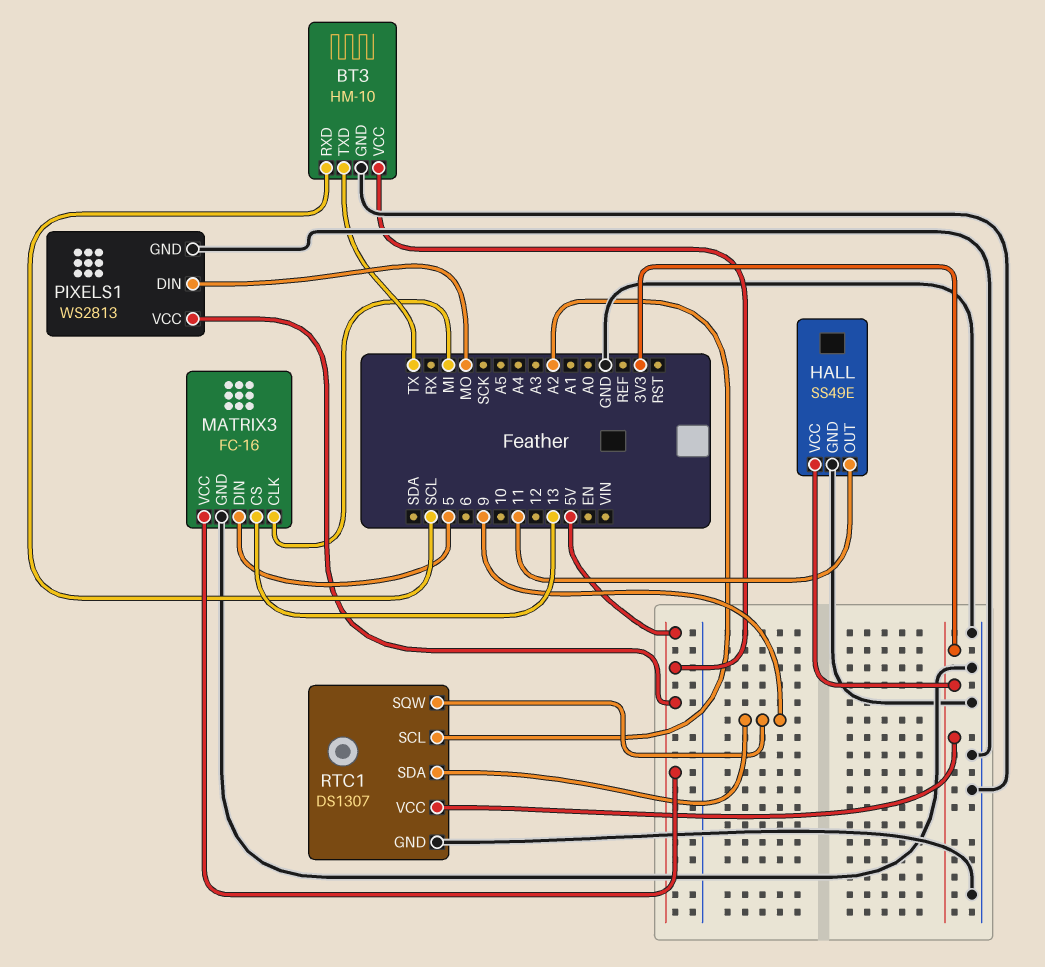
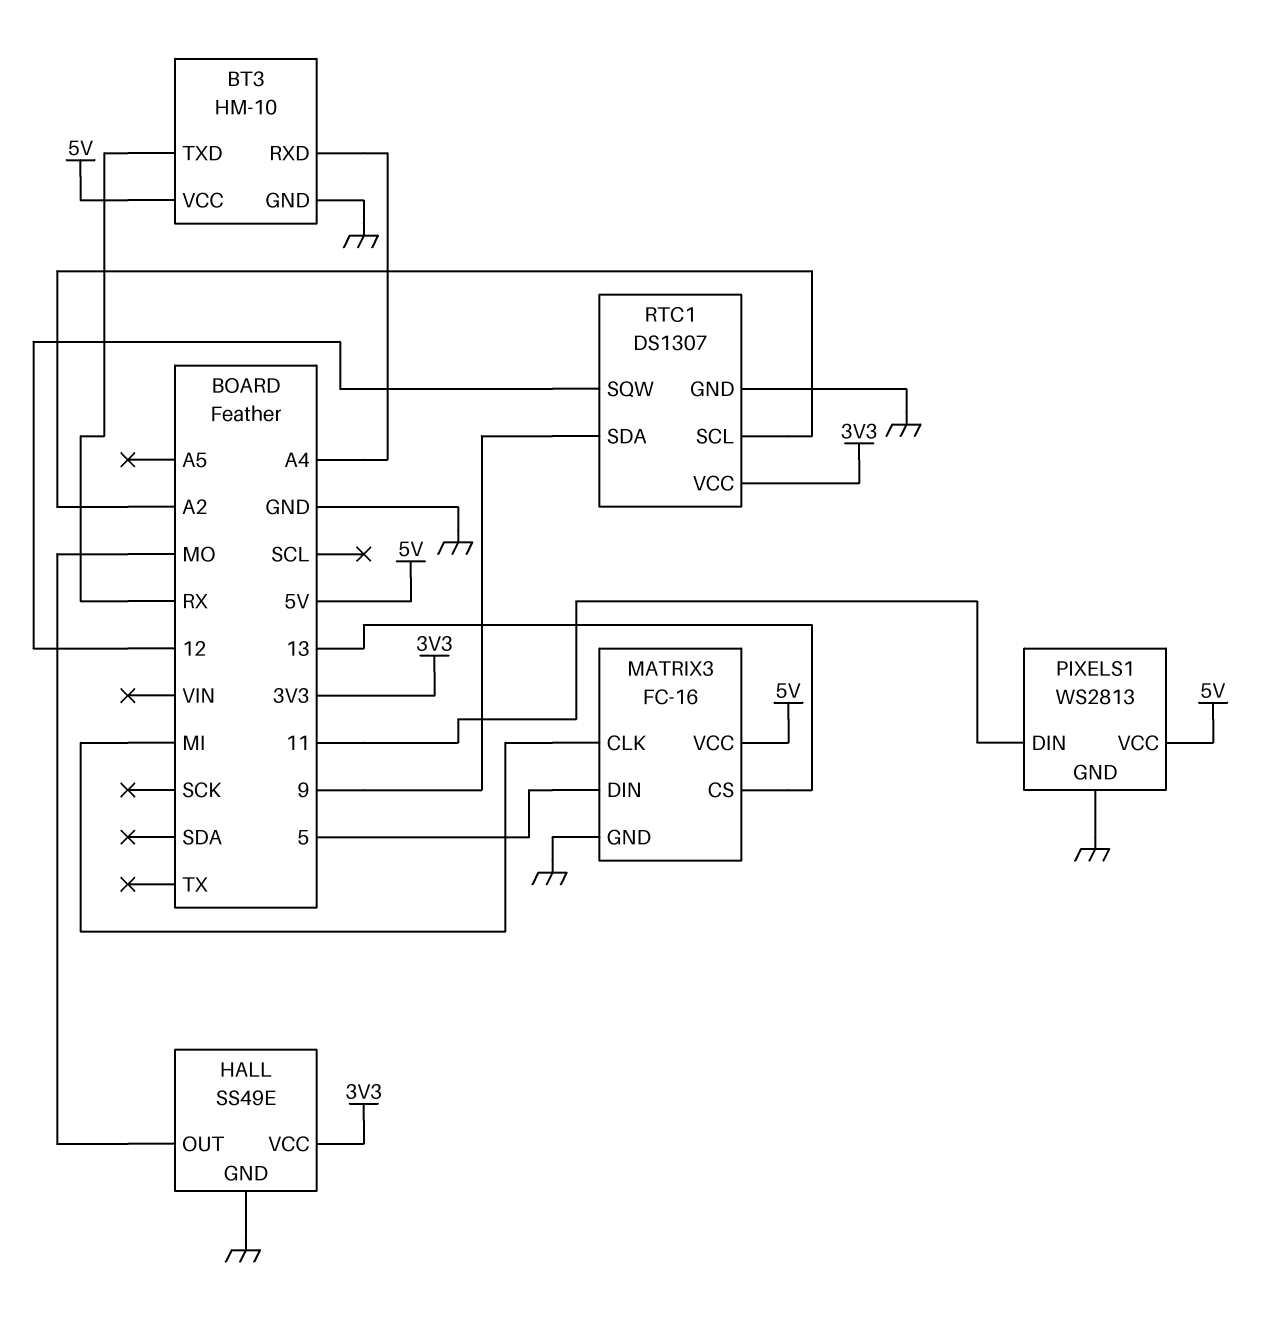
BT3 pin RXD: SCL -> A4
BT3 pin TXD: TX -> RX
HALL pin OUT: 11 -> MO
PIXELS1 pin DIN: MO -> 11
RTC1 pin SQW: 9 -> 12

